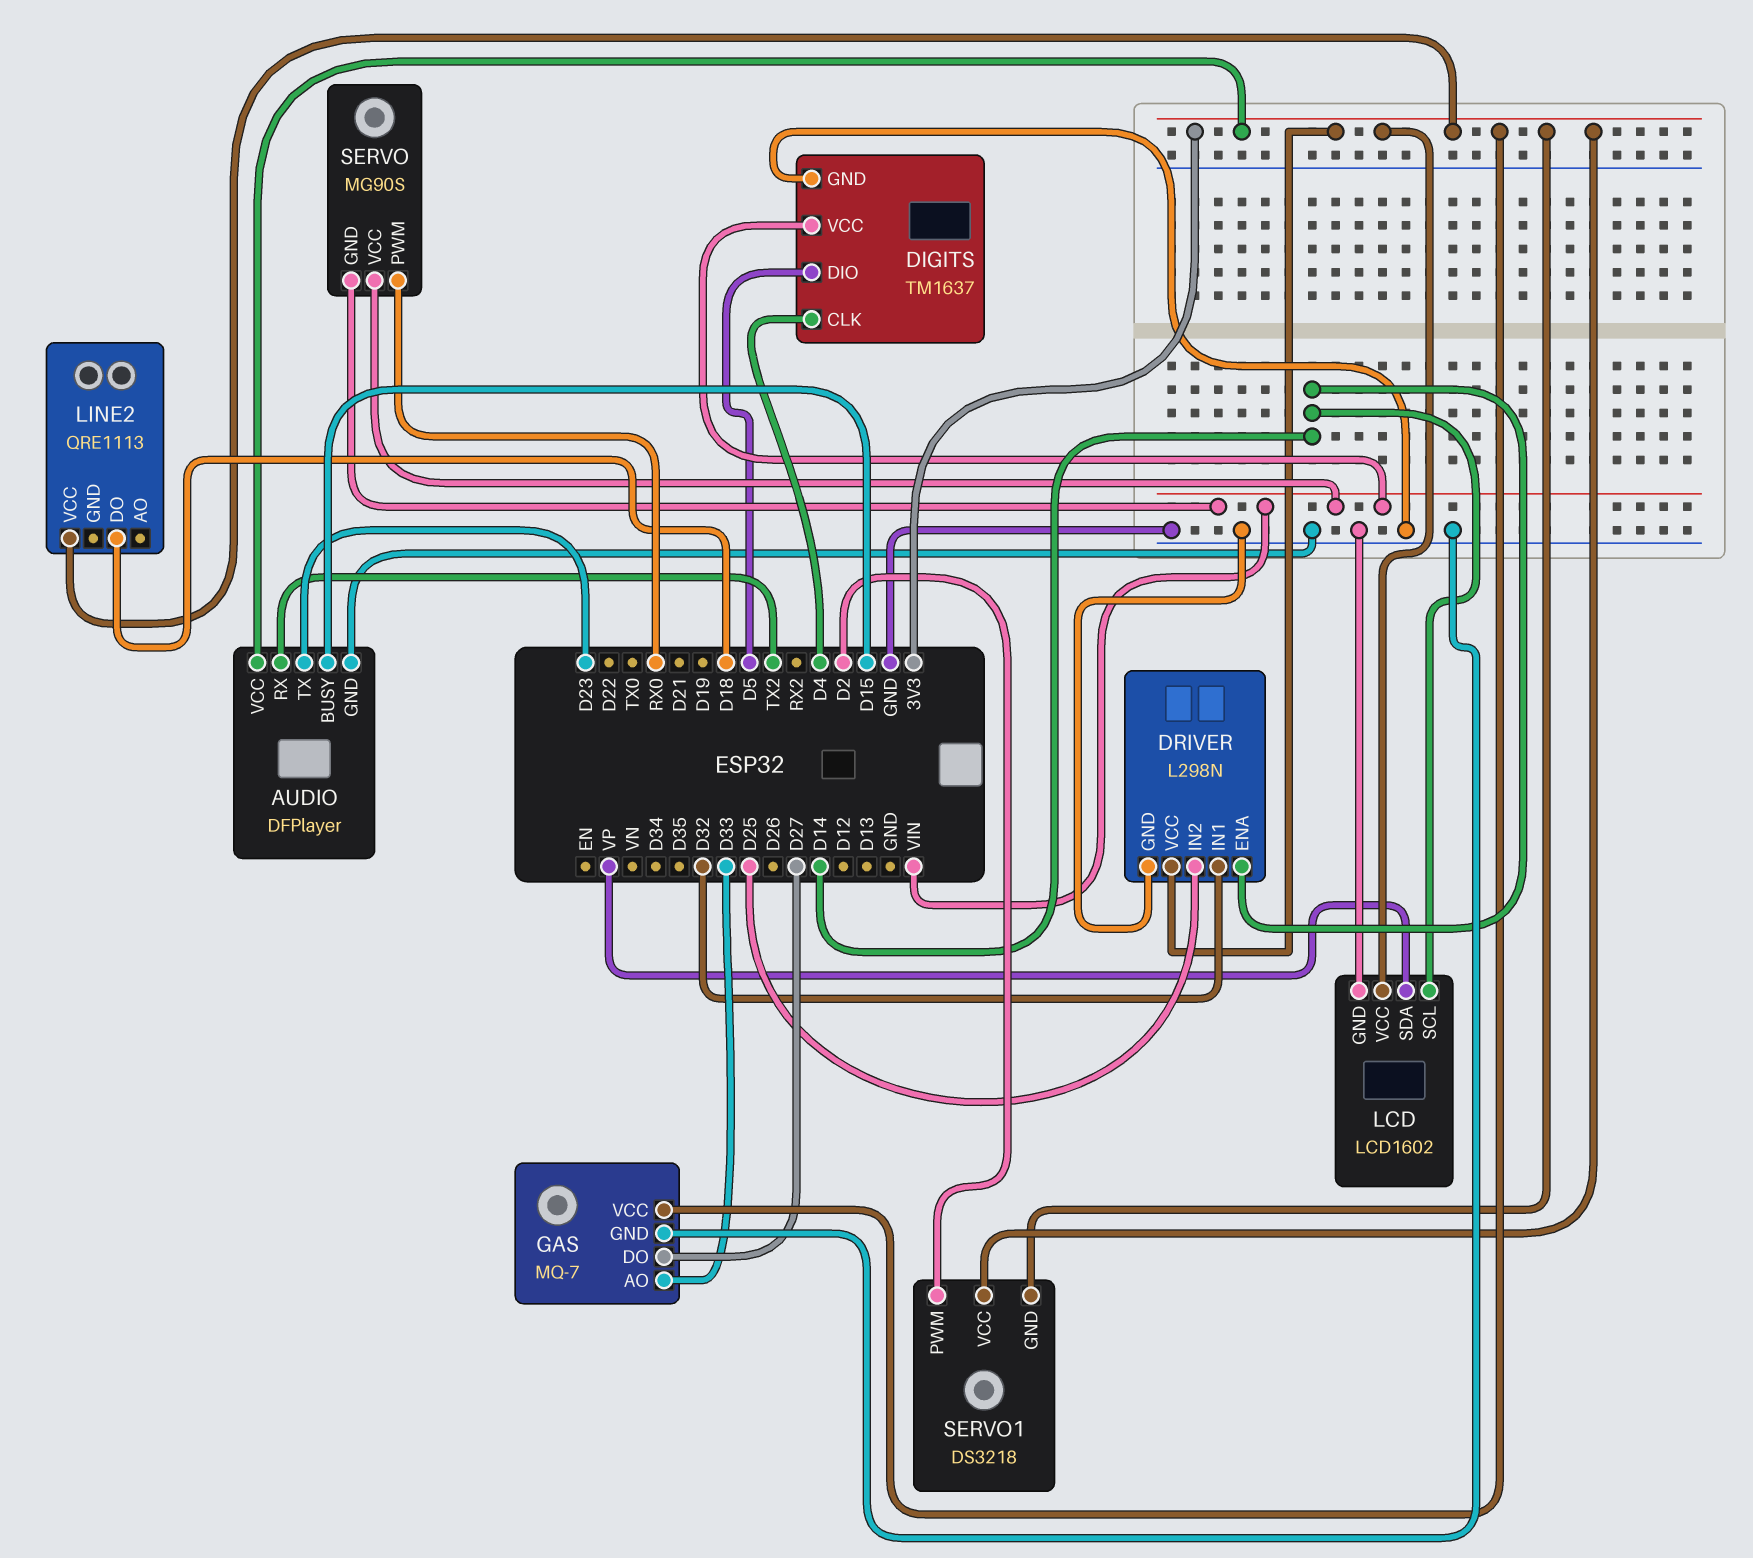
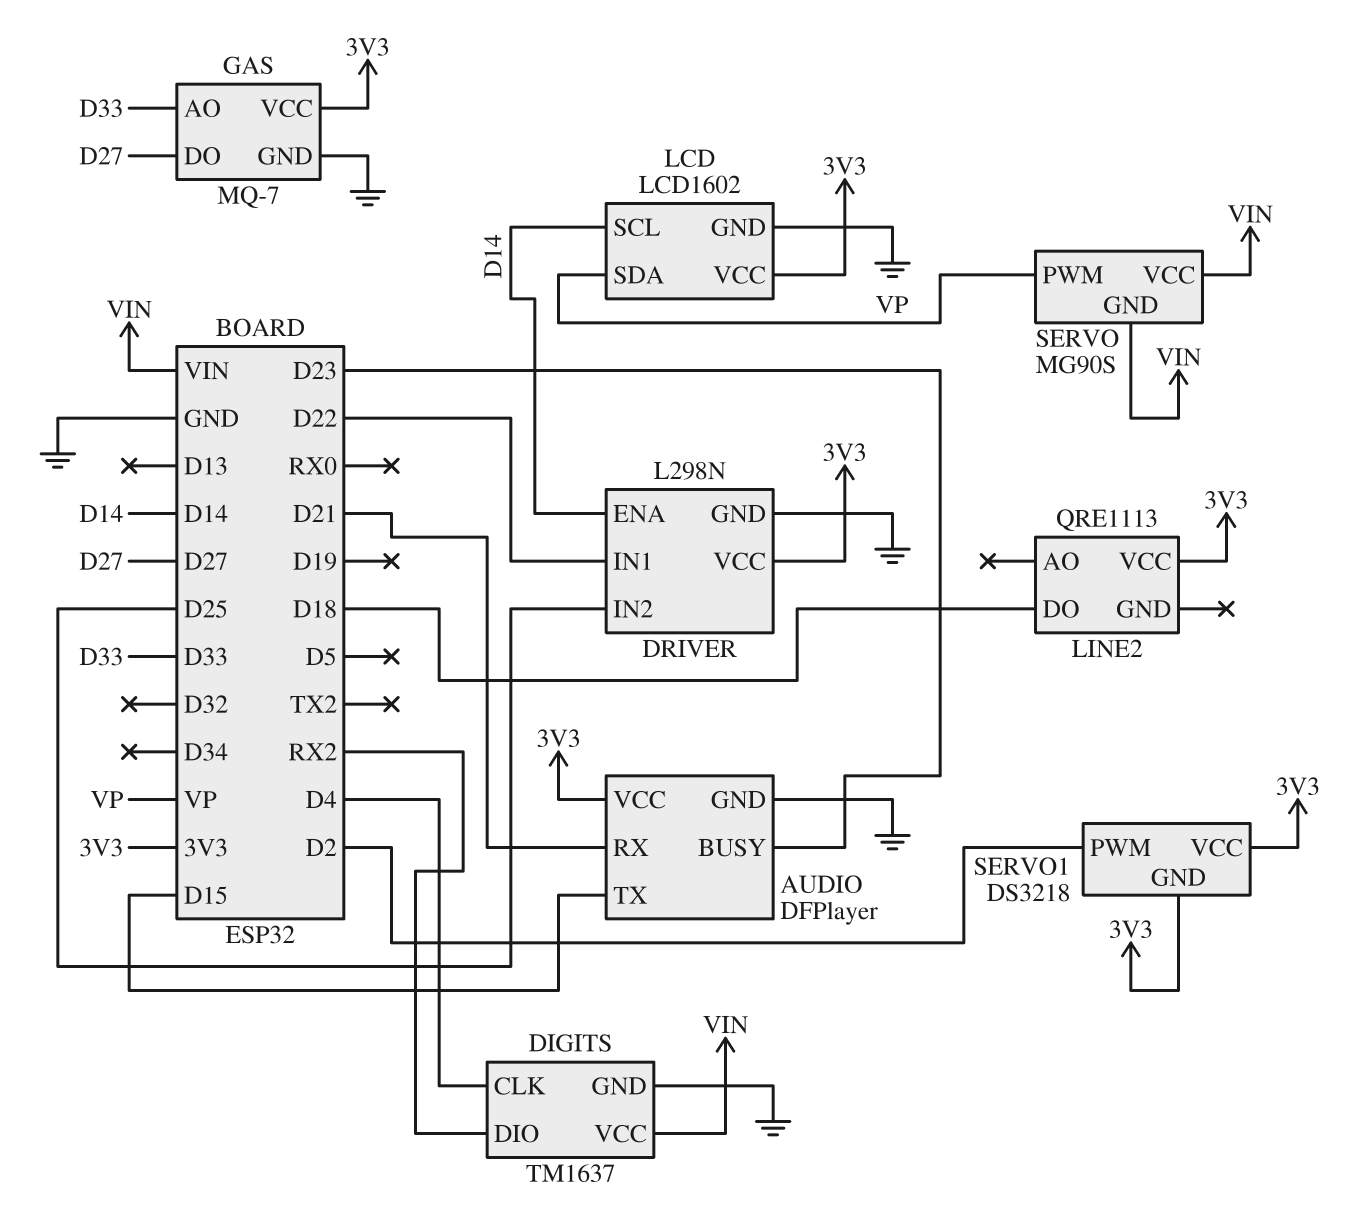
AUDIO pin BUSY: D15 -> D23
AUDIO pin RX: TX2 -> D21
AUDIO pin TX: D23 -> D15
DIGITS pin DIO: D5 -> RX2
DRIVER pin IN1: D32 -> D22
SERVO pin PWM: RX0 -> VP

